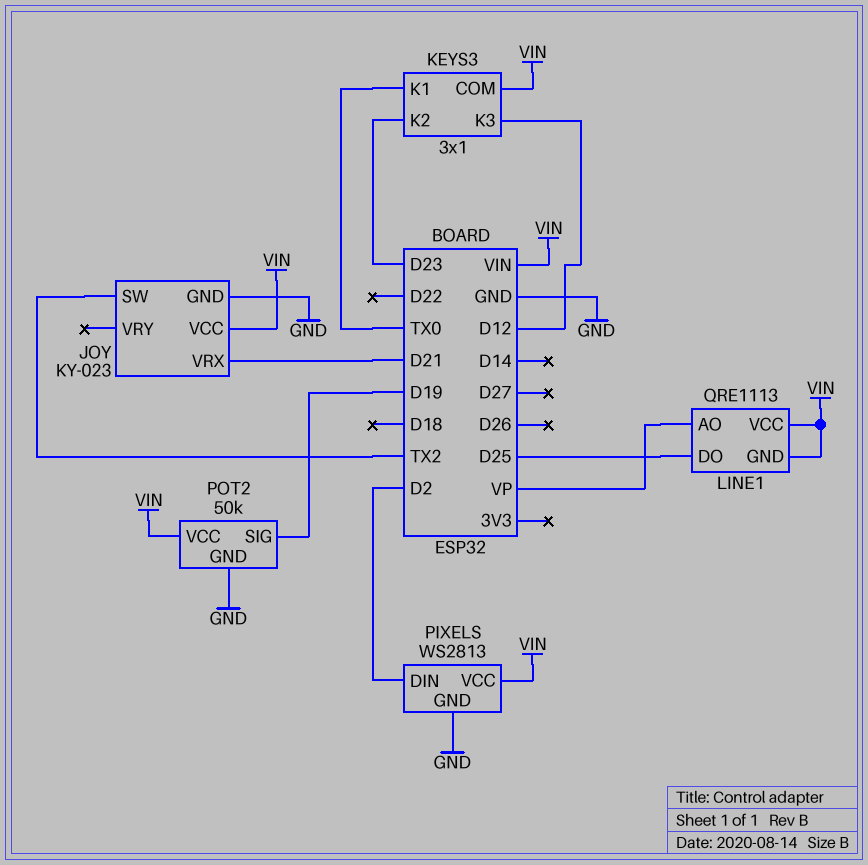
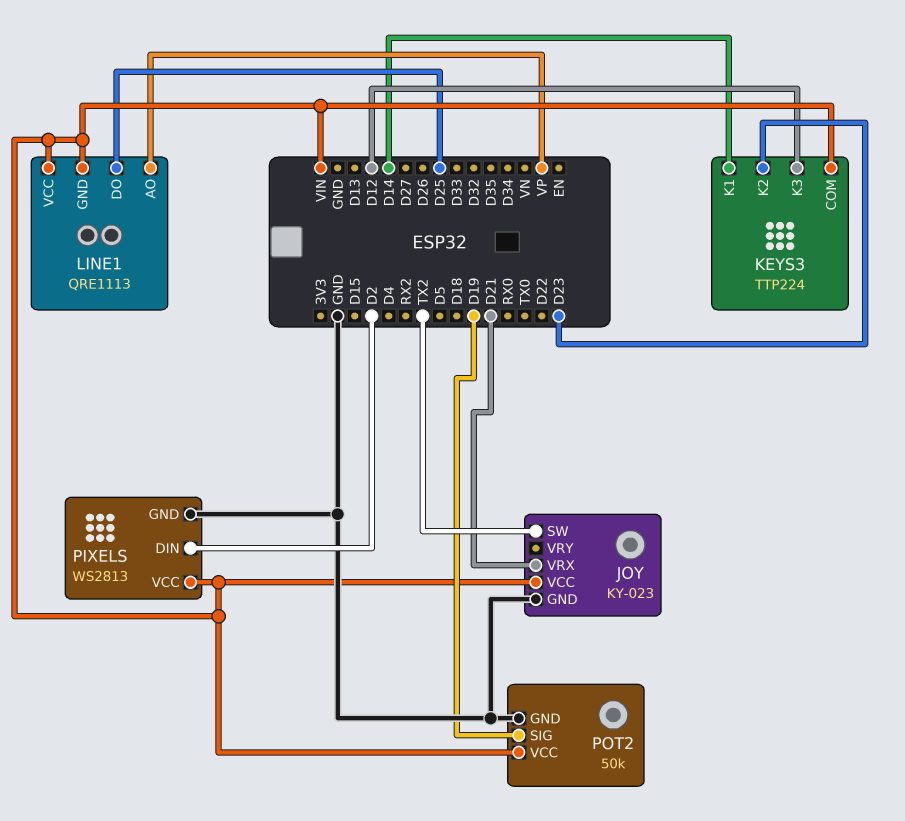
KEYS3: 3x1 -> TTP224
KEYS3 pin K1: TX0 -> D14

